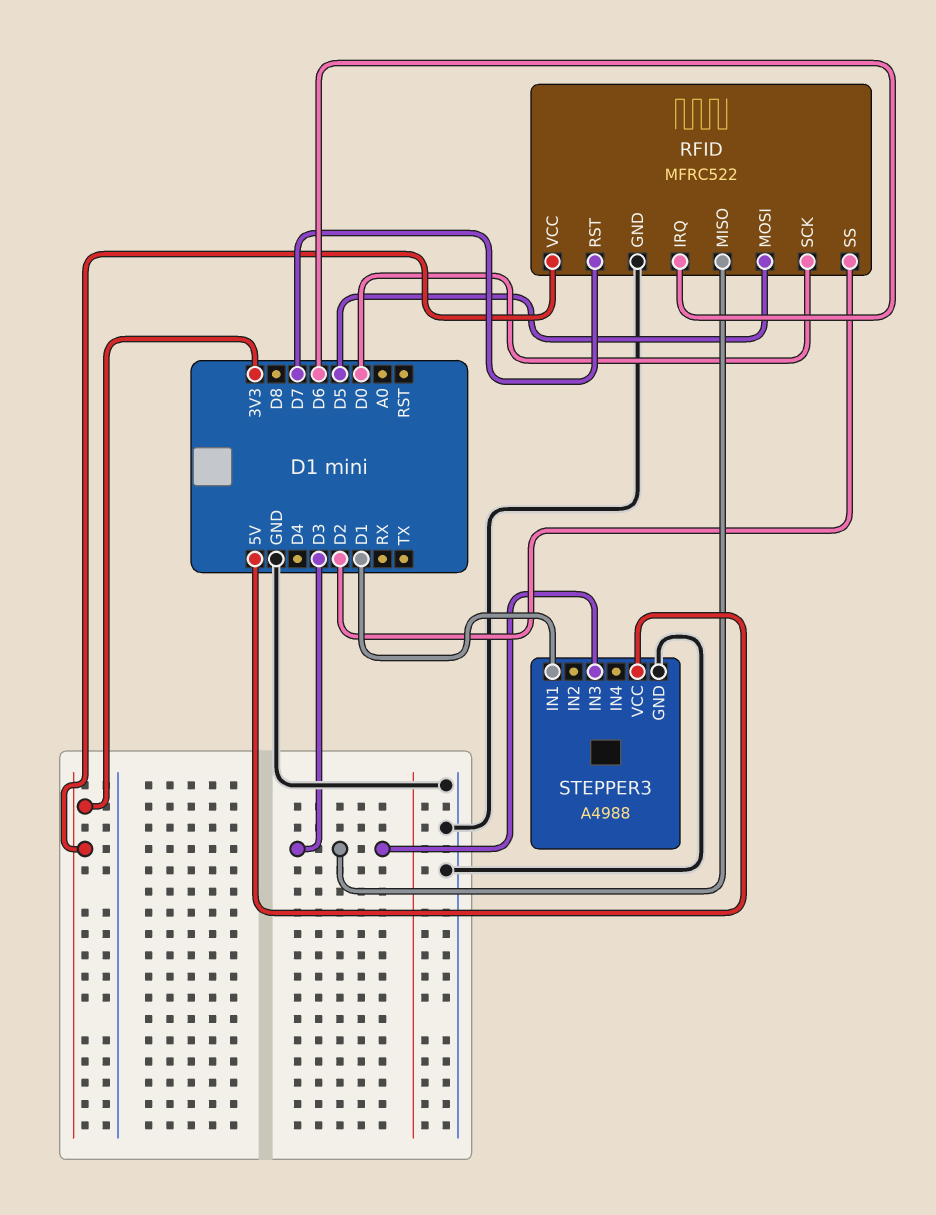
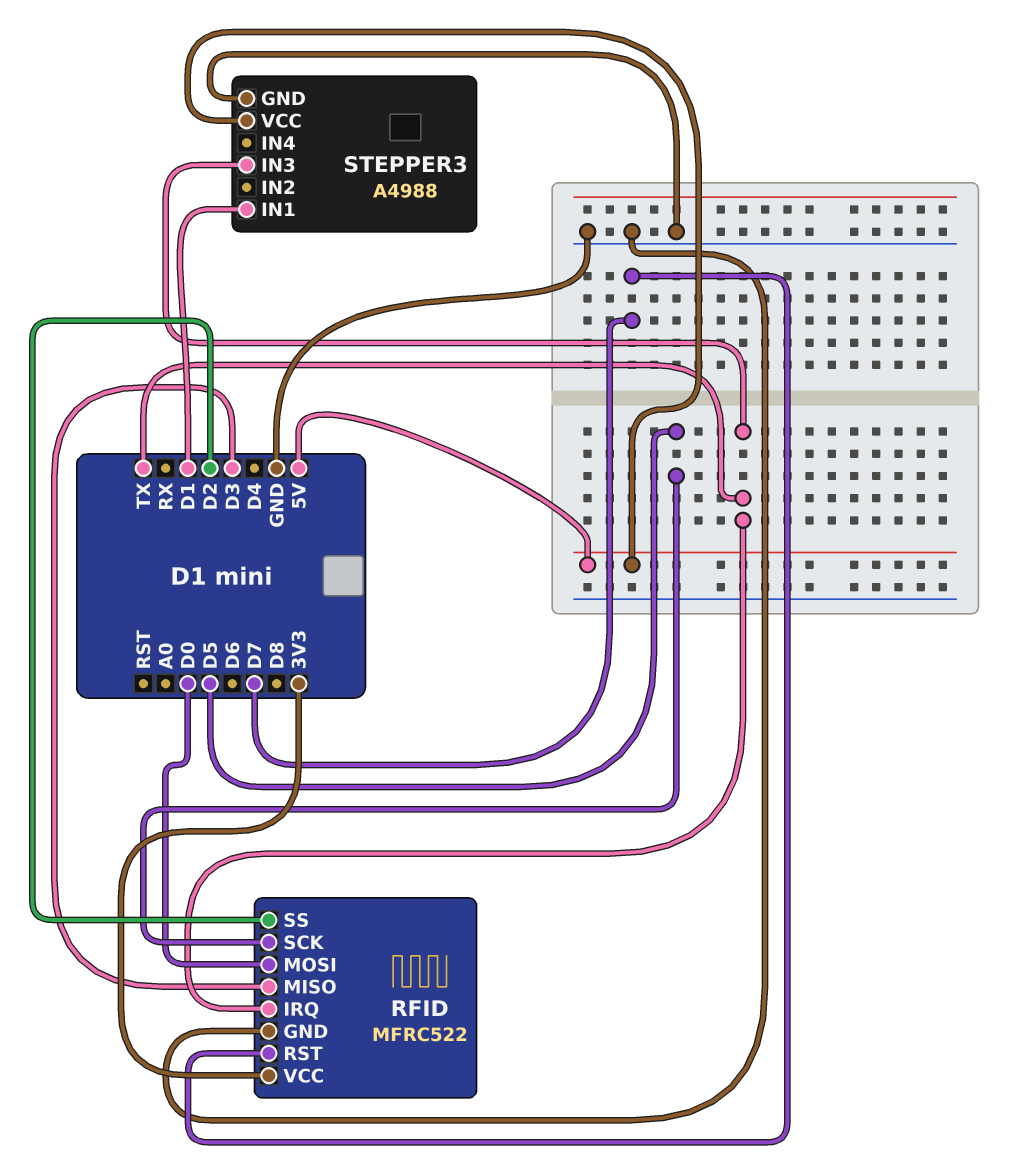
RFID pin IRQ: D6 -> TX
RFID pin MOSI: D5 -> D0
RFID pin SCK: D0 -> D5
STEPPER3 pin IN3: D3 -> TX

